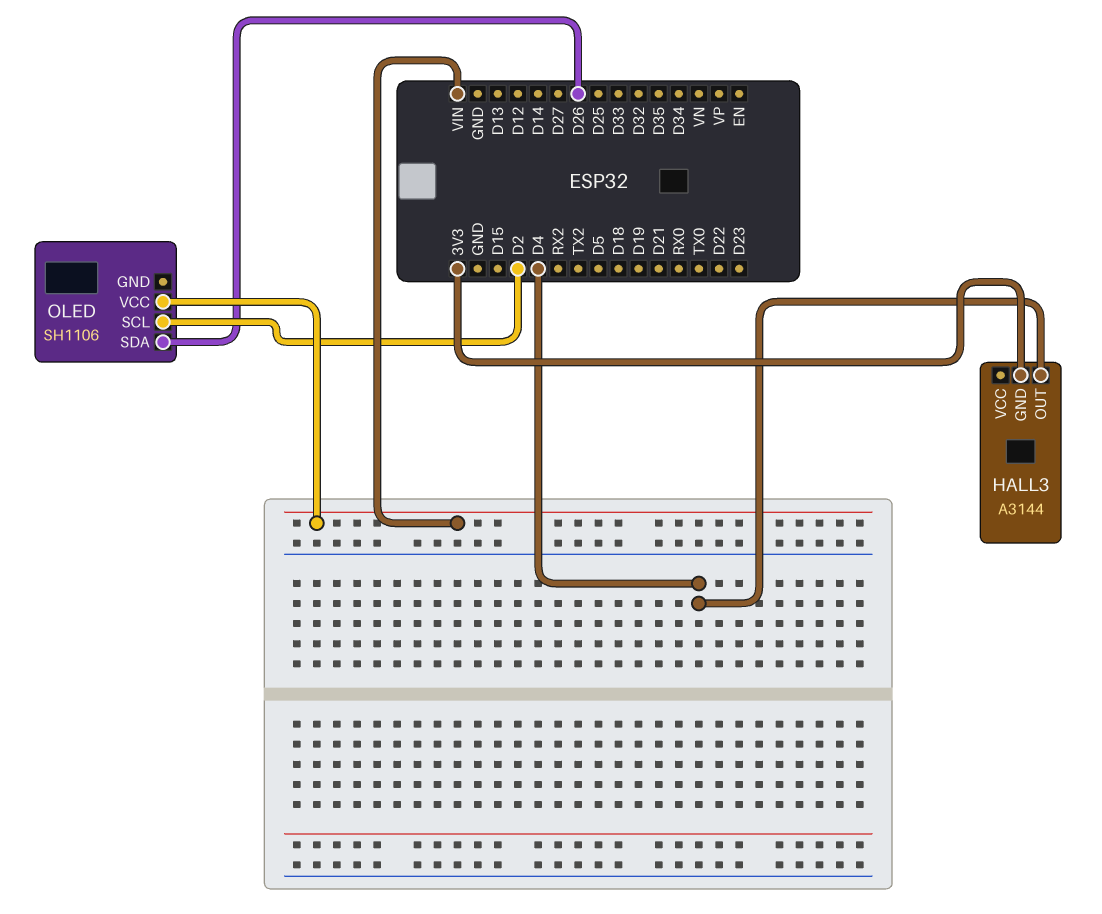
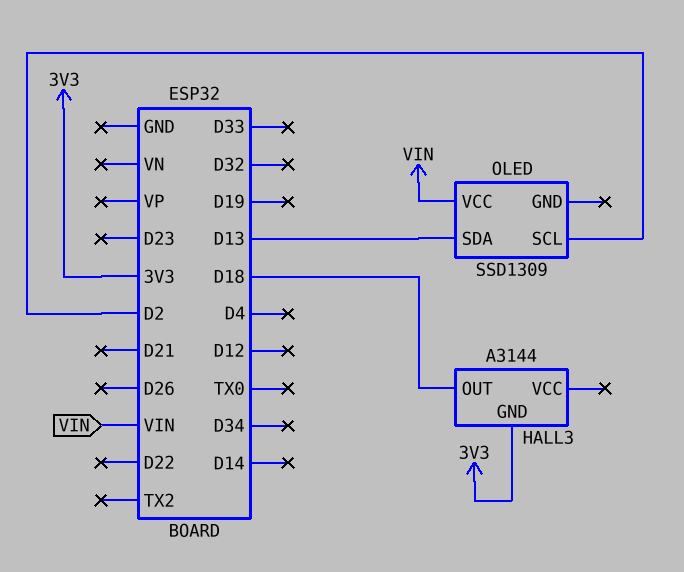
HALL3 pin OUT: D4 -> D18
OLED: SH1106 -> SSD1309
OLED pin SDA: D26 -> D13

